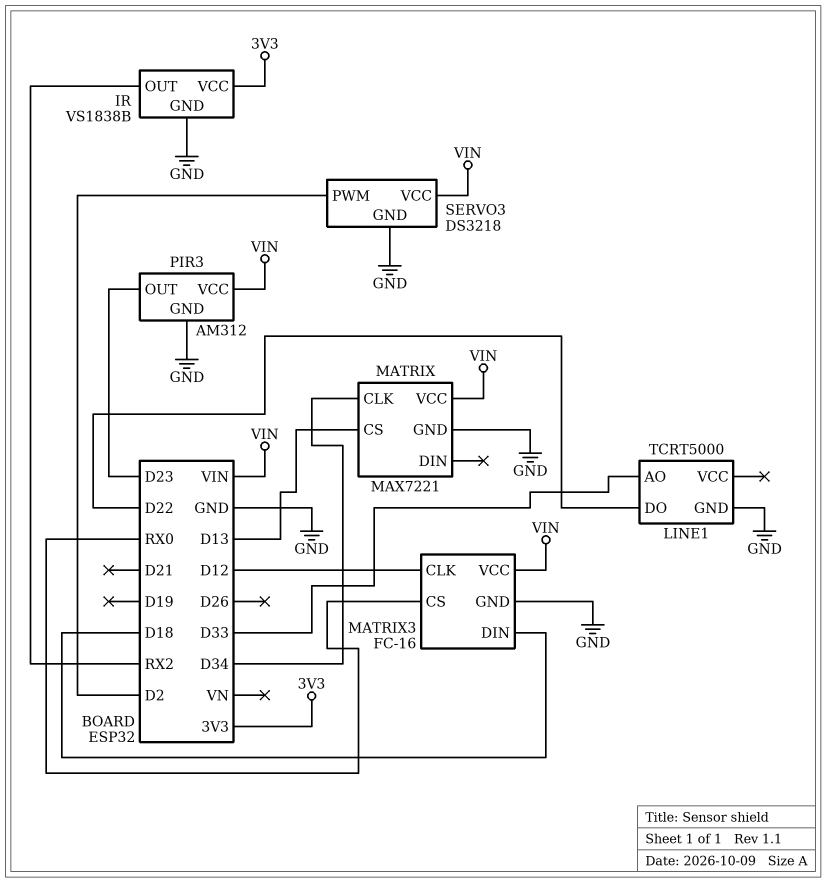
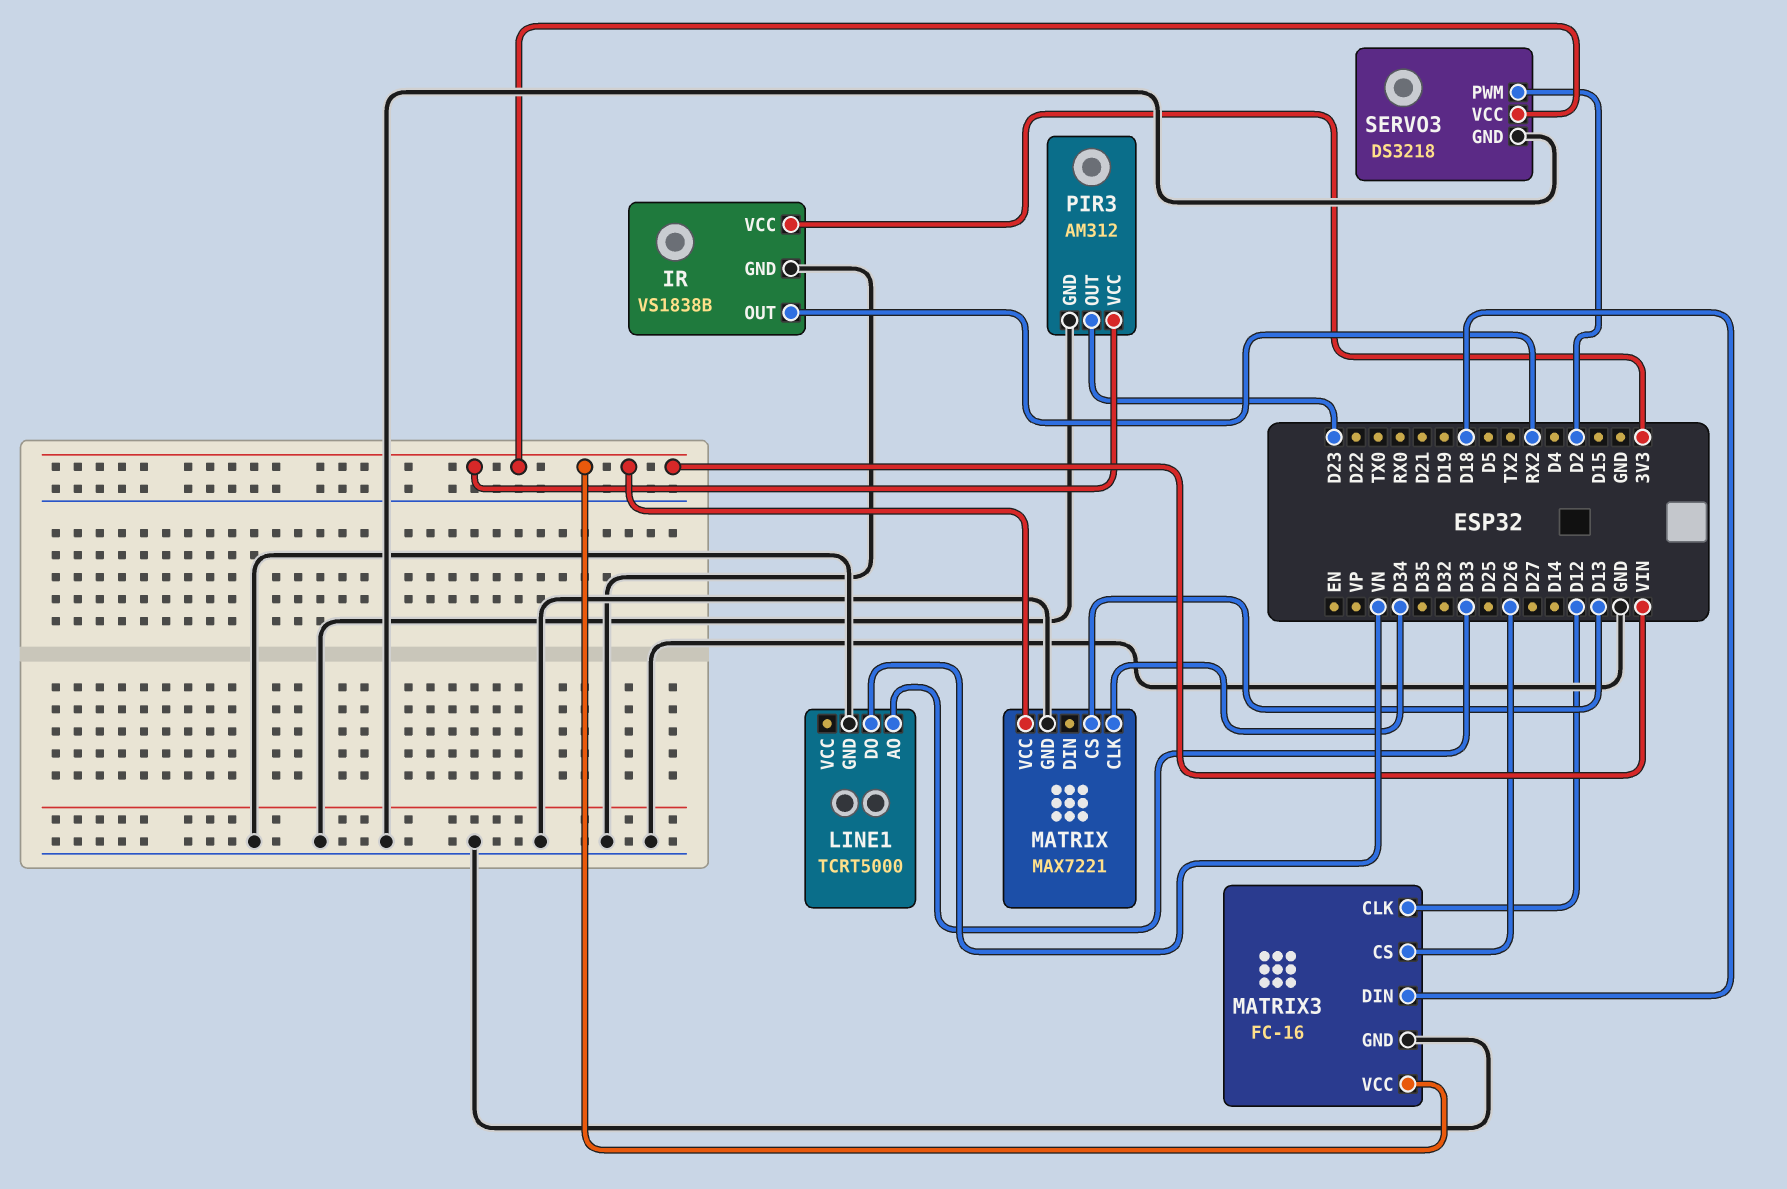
LINE1 pin DO: D22 -> VN
MATRIX3 pin CS: RX0 -> D26

